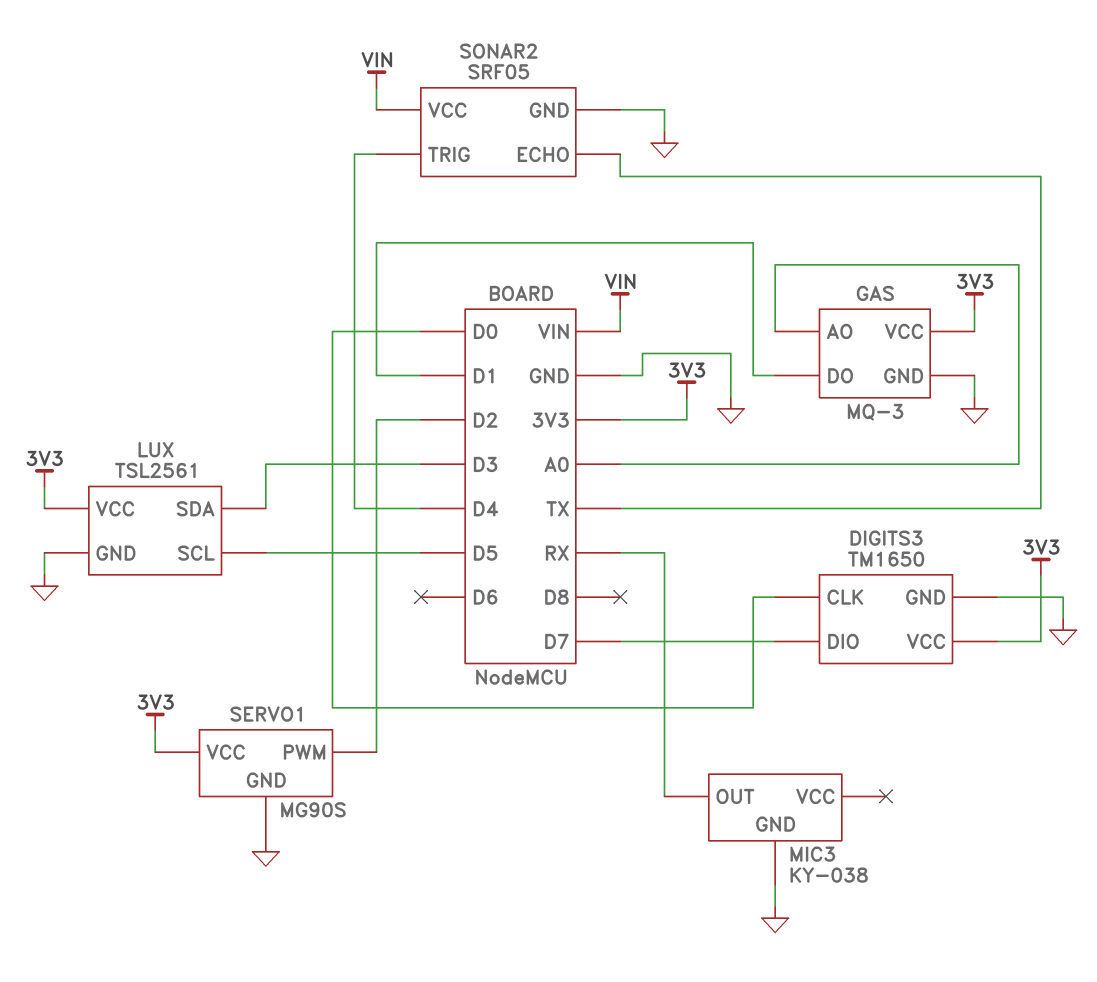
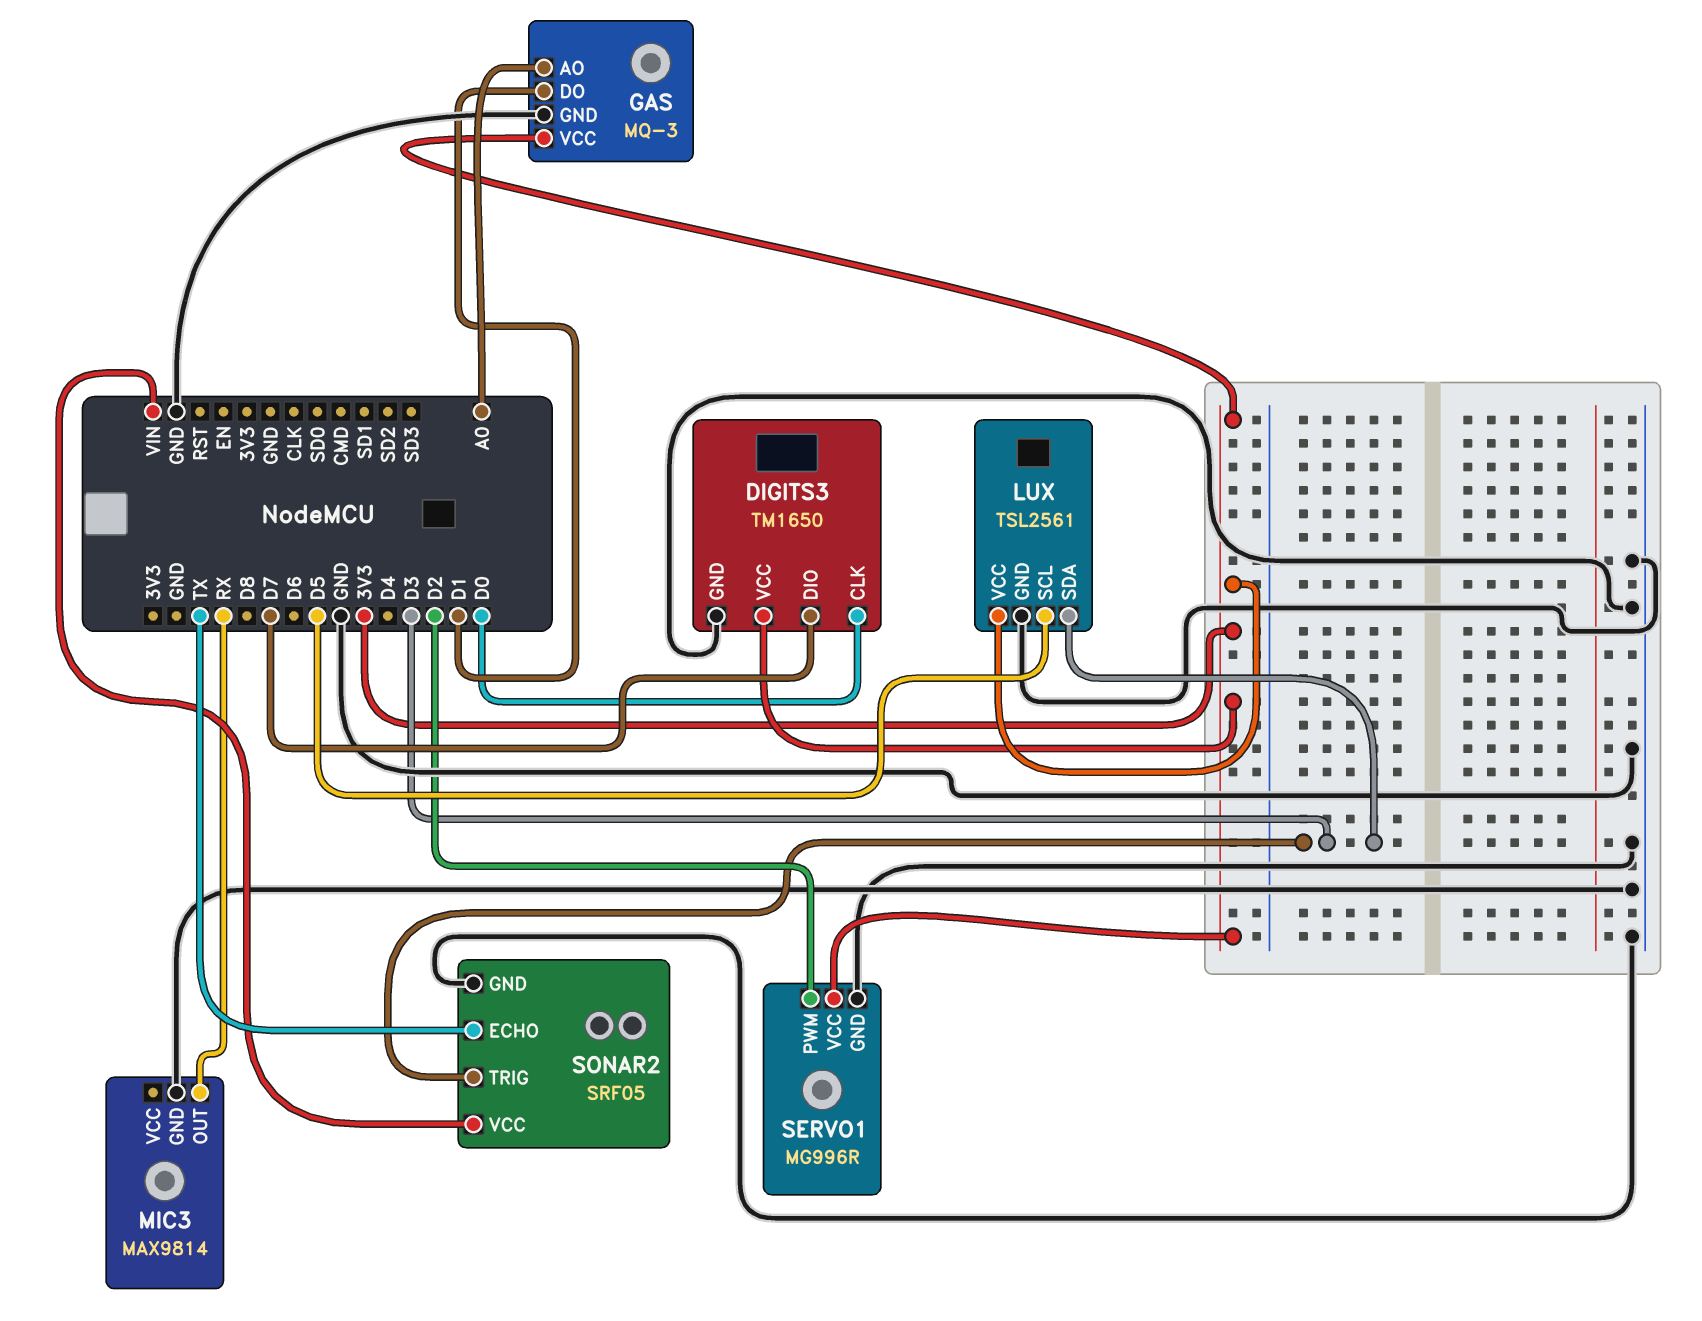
MIC3: KY-038 -> MAX9814
SERVO1: MG90S -> MG996R
SONAR2 pin TRIG: D4 -> D3

